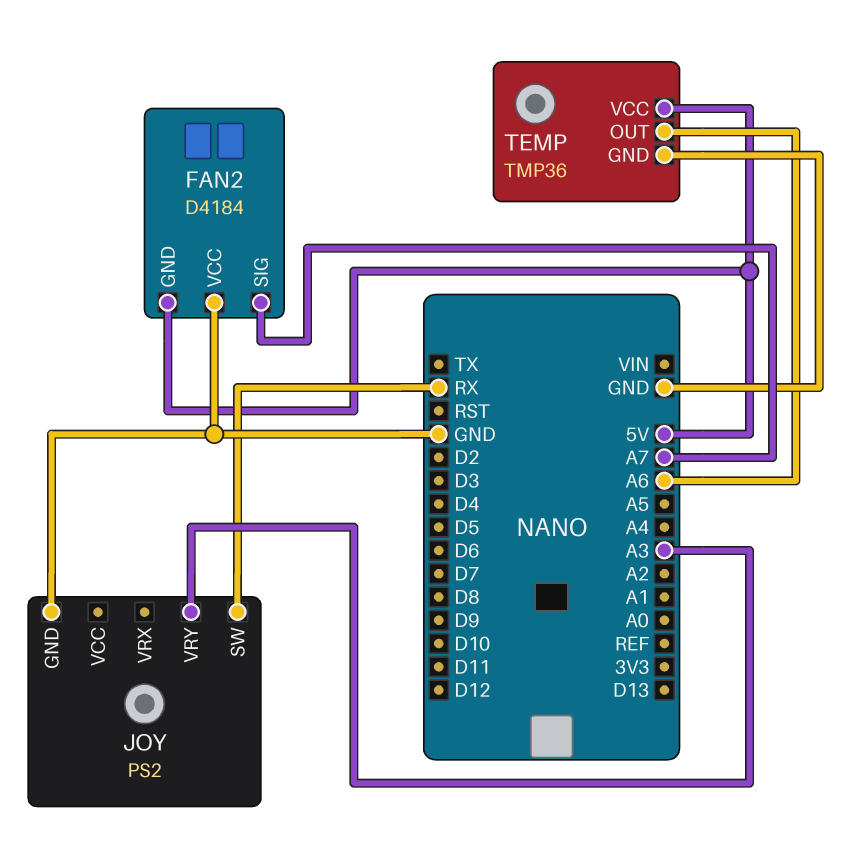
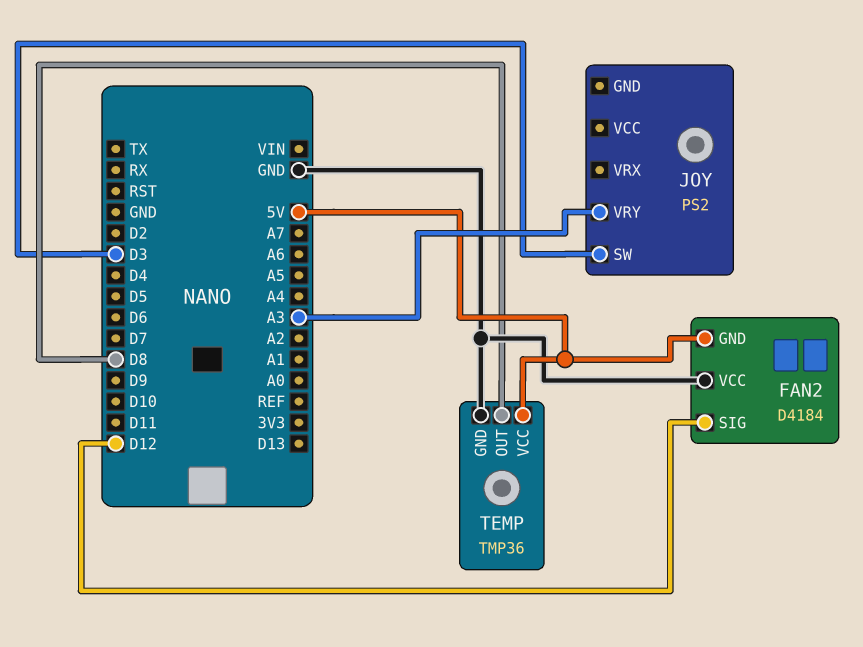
FAN2 pin SIG: A7 -> D12
JOY pin GND: GND -> none
JOY pin SW: RX -> D3
TEMP pin OUT: A6 -> D8

